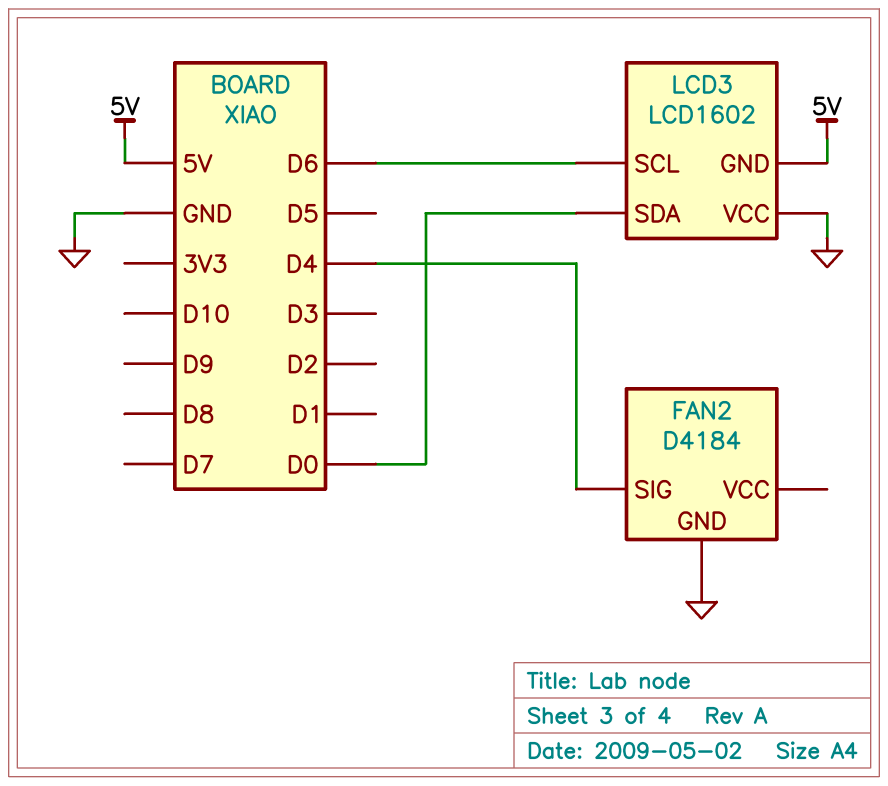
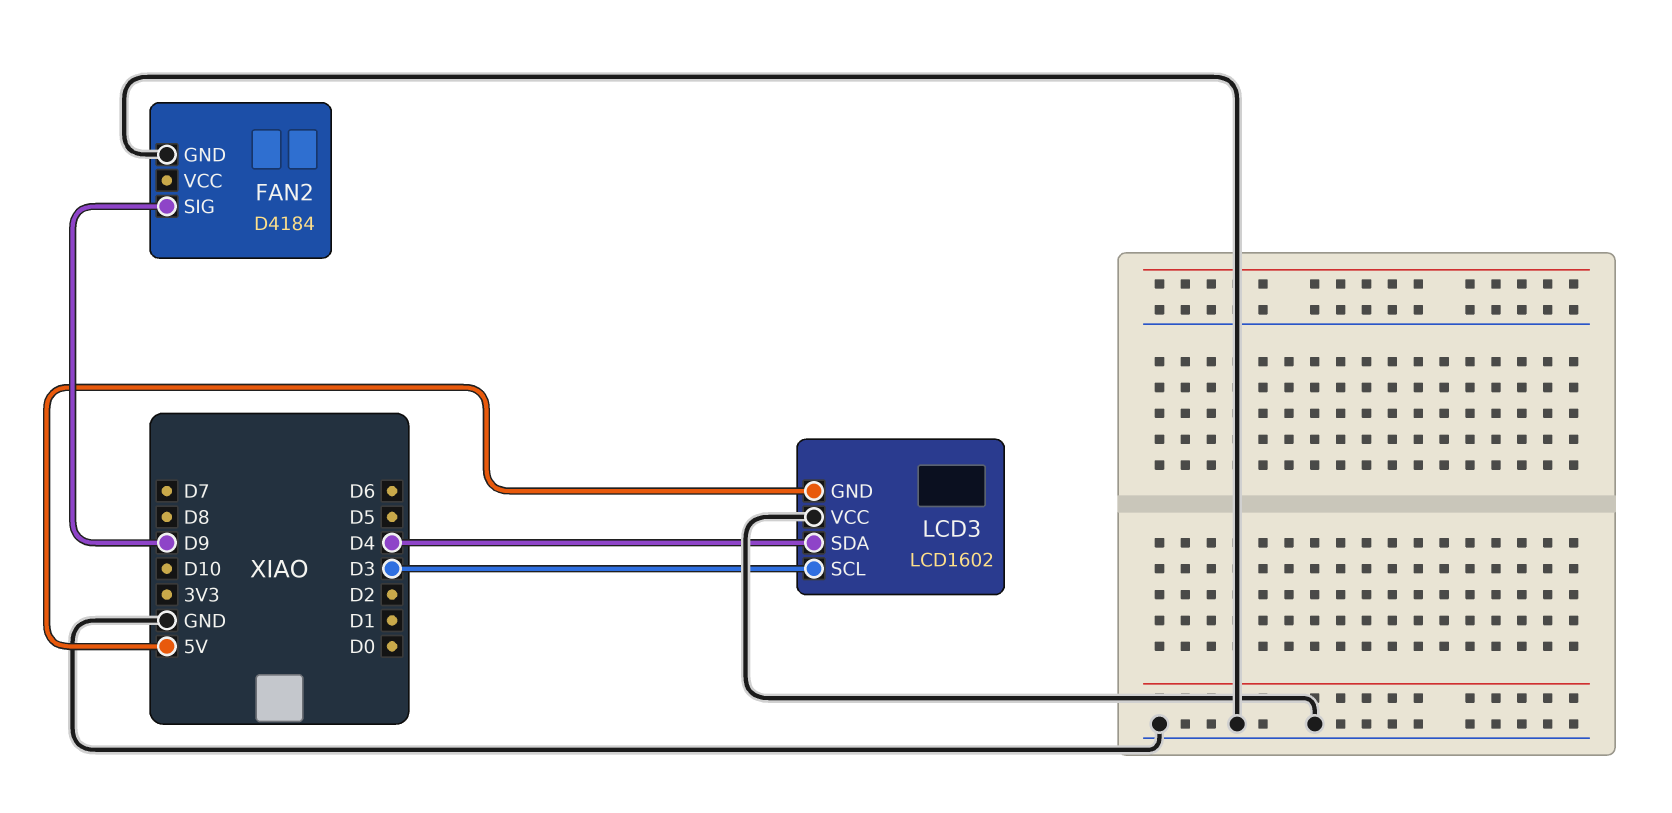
FAN2 pin SIG: D4 -> D9
LCD3 pin SCL: D6 -> D3
LCD3 pin SDA: D0 -> D4

